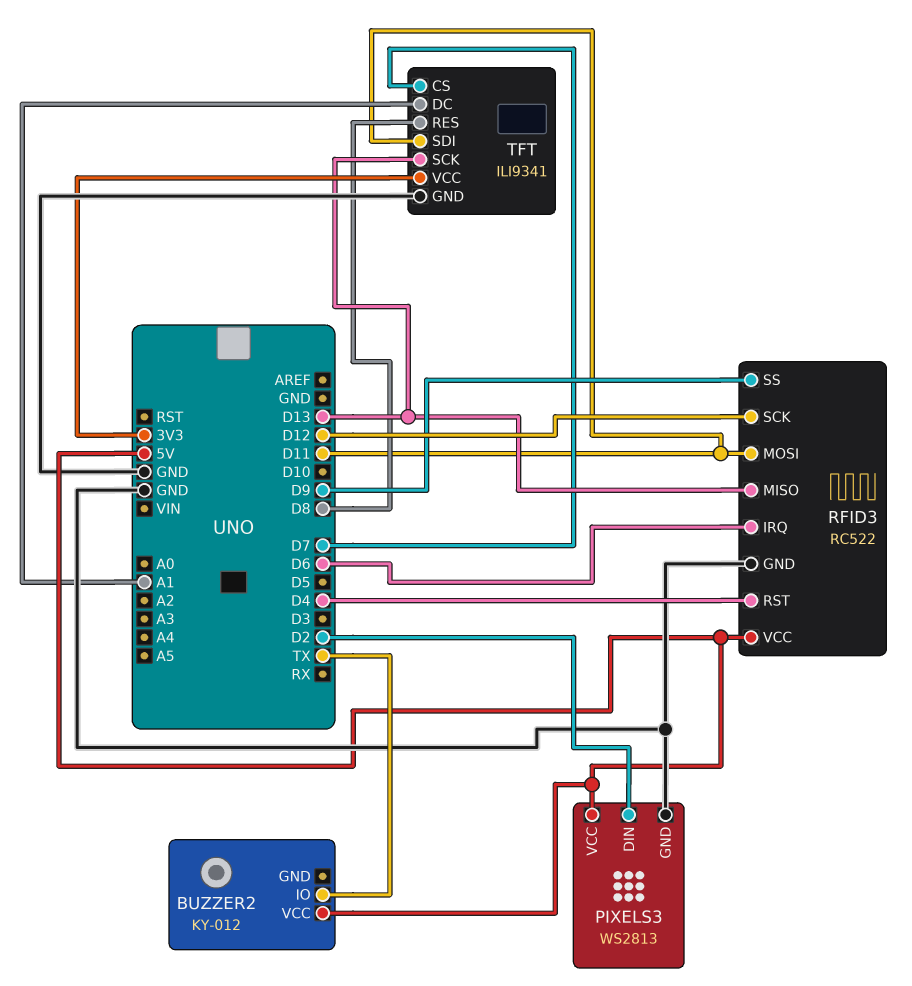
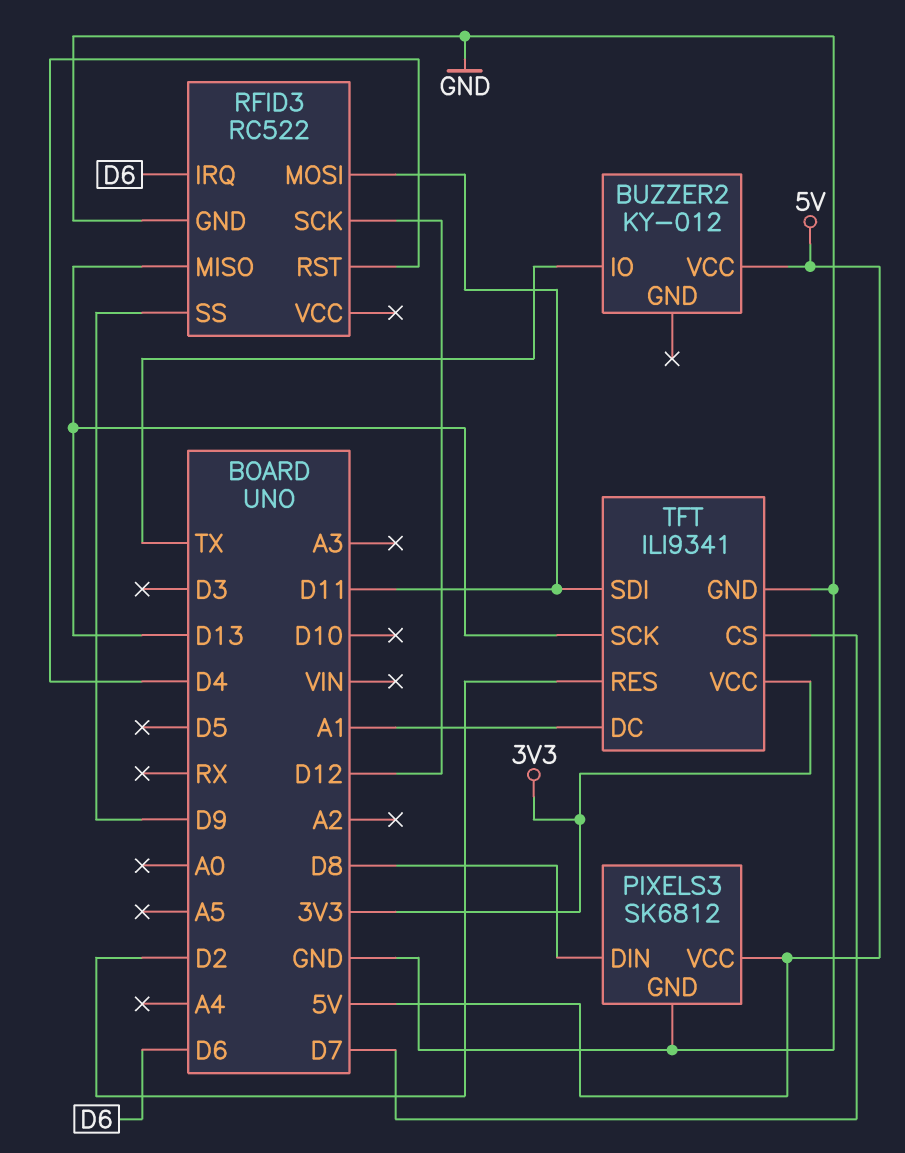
PIXELS3: WS2813 -> SK6812
PIXELS3 pin DIN: D2 -> D8
RFID3 pin VCC: 5V -> none
TFT pin RES: D8 -> D2

